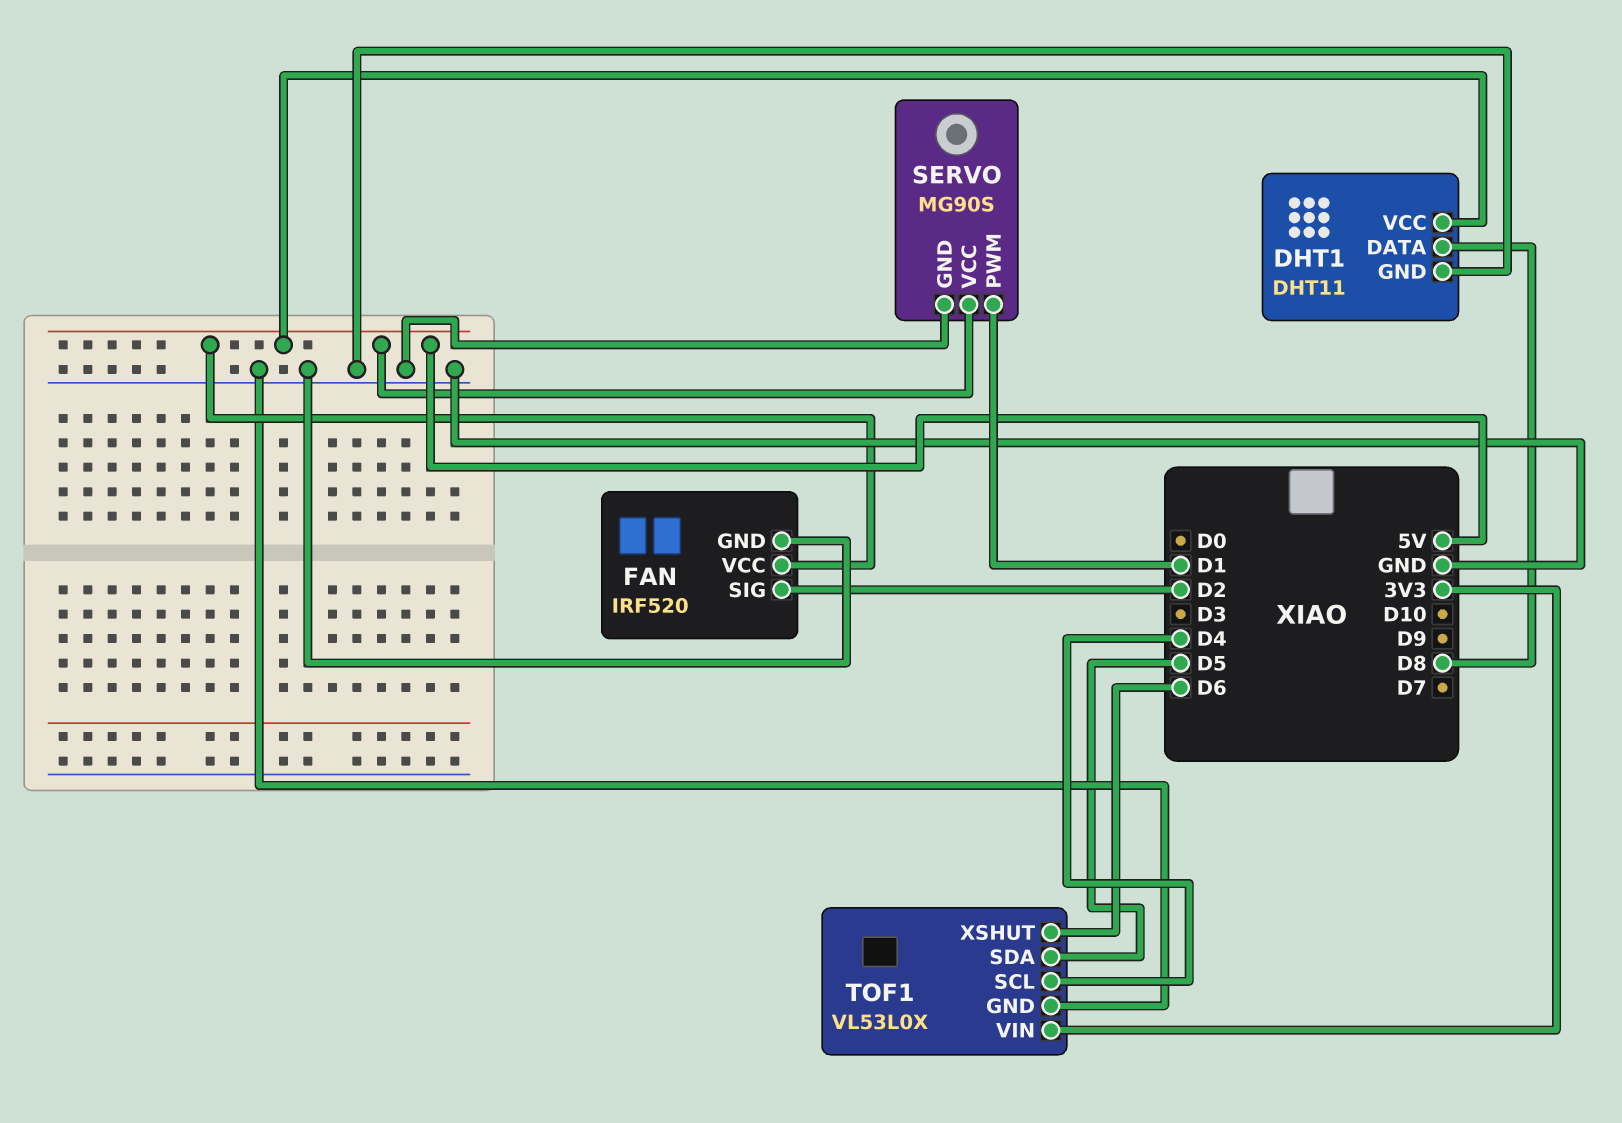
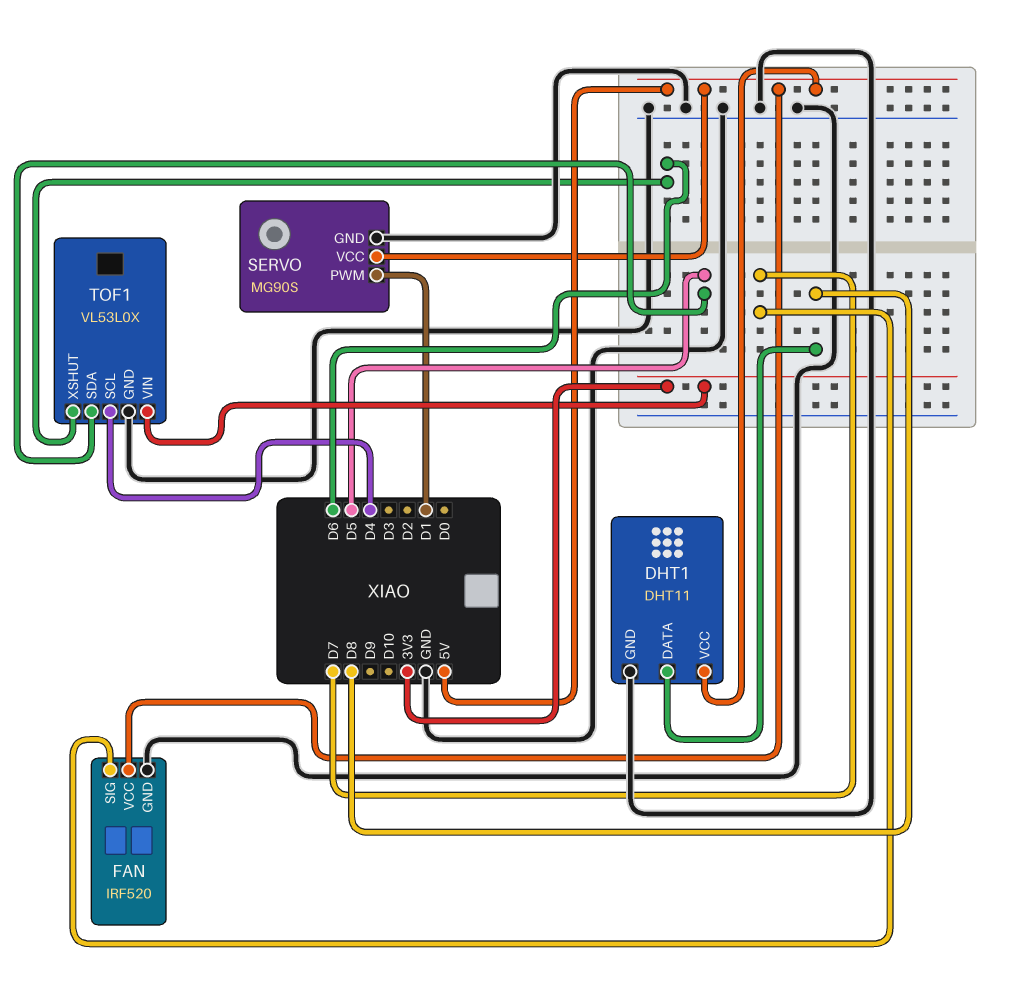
FAN pin SIG: D2 -> D7

